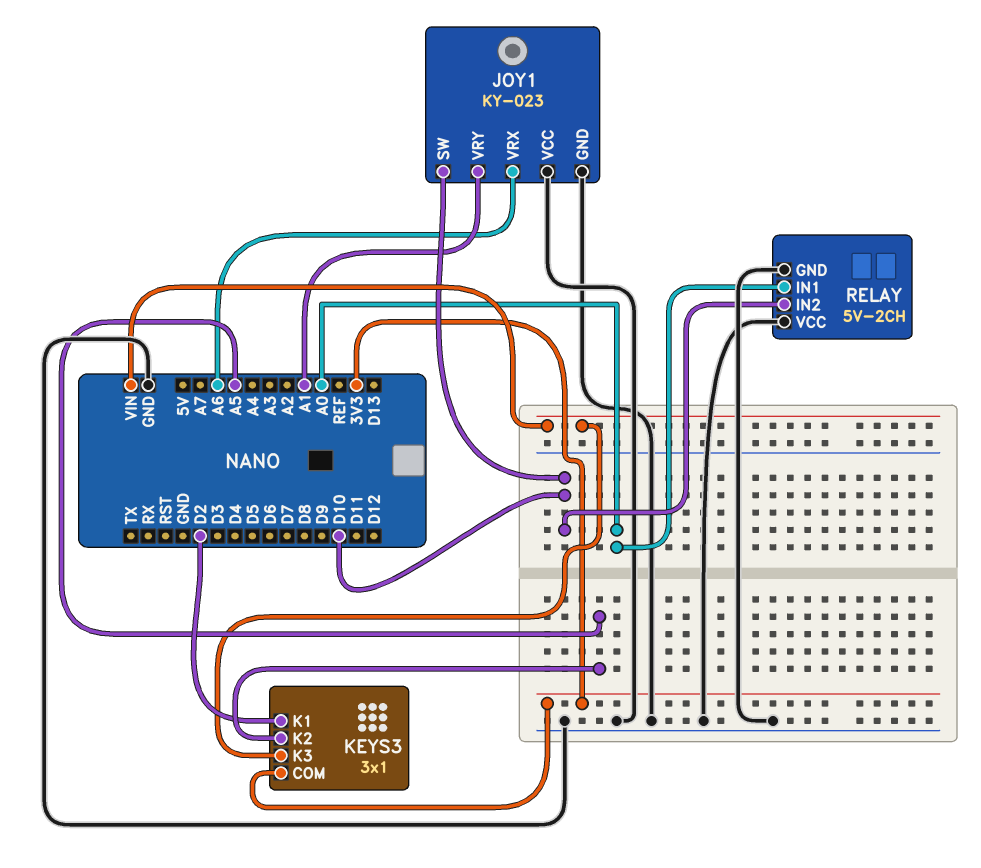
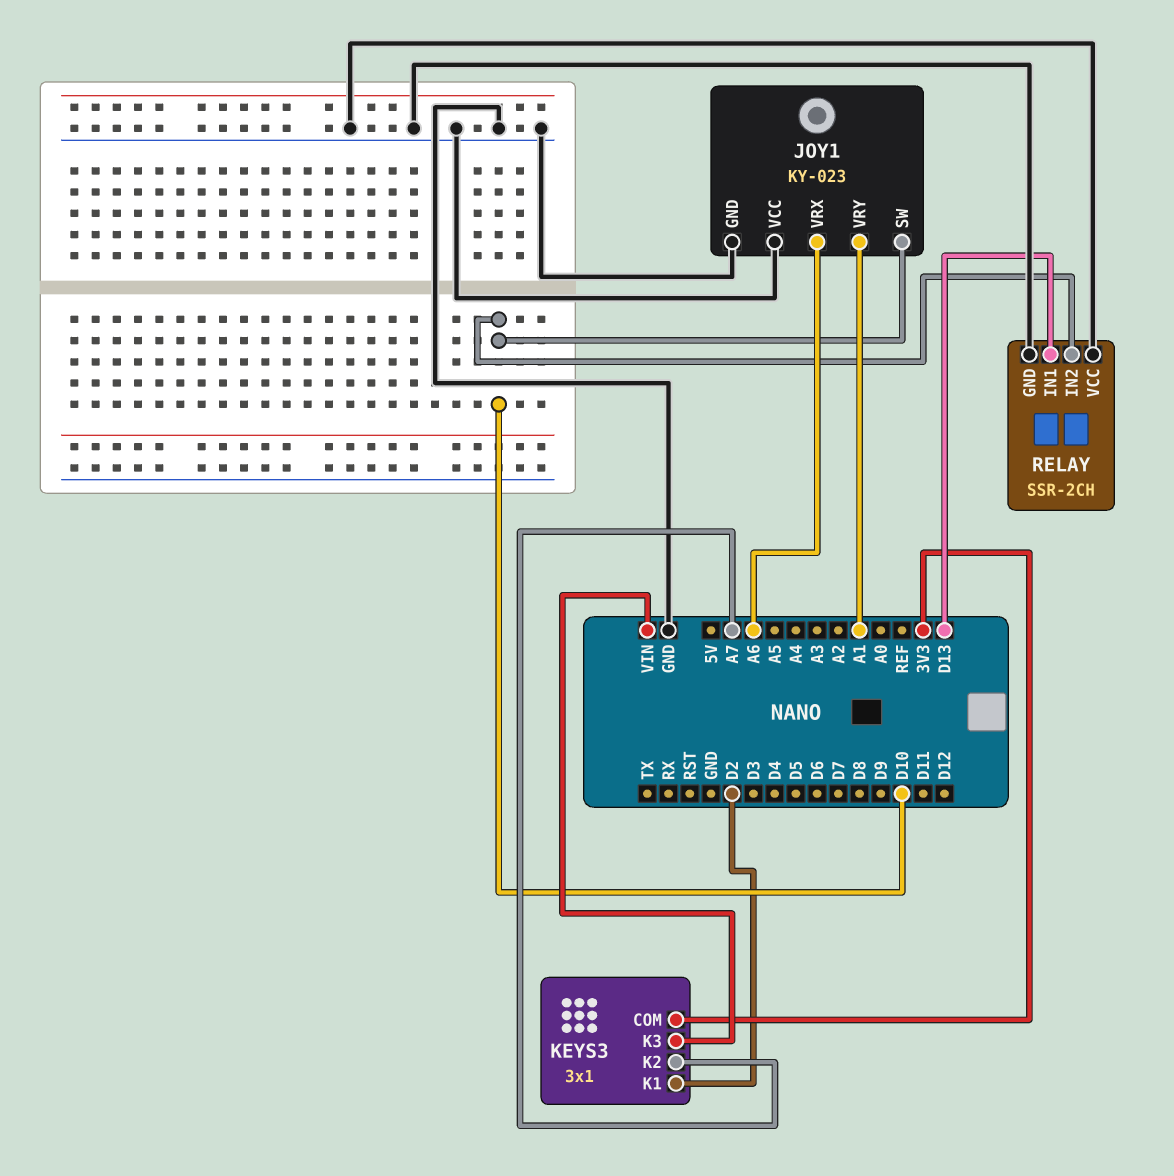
KEYS3 pin K2: A5 -> A7
RELAY: 5V-2CH -> SSR-2CH
RELAY pin IN1: A0 -> D13

